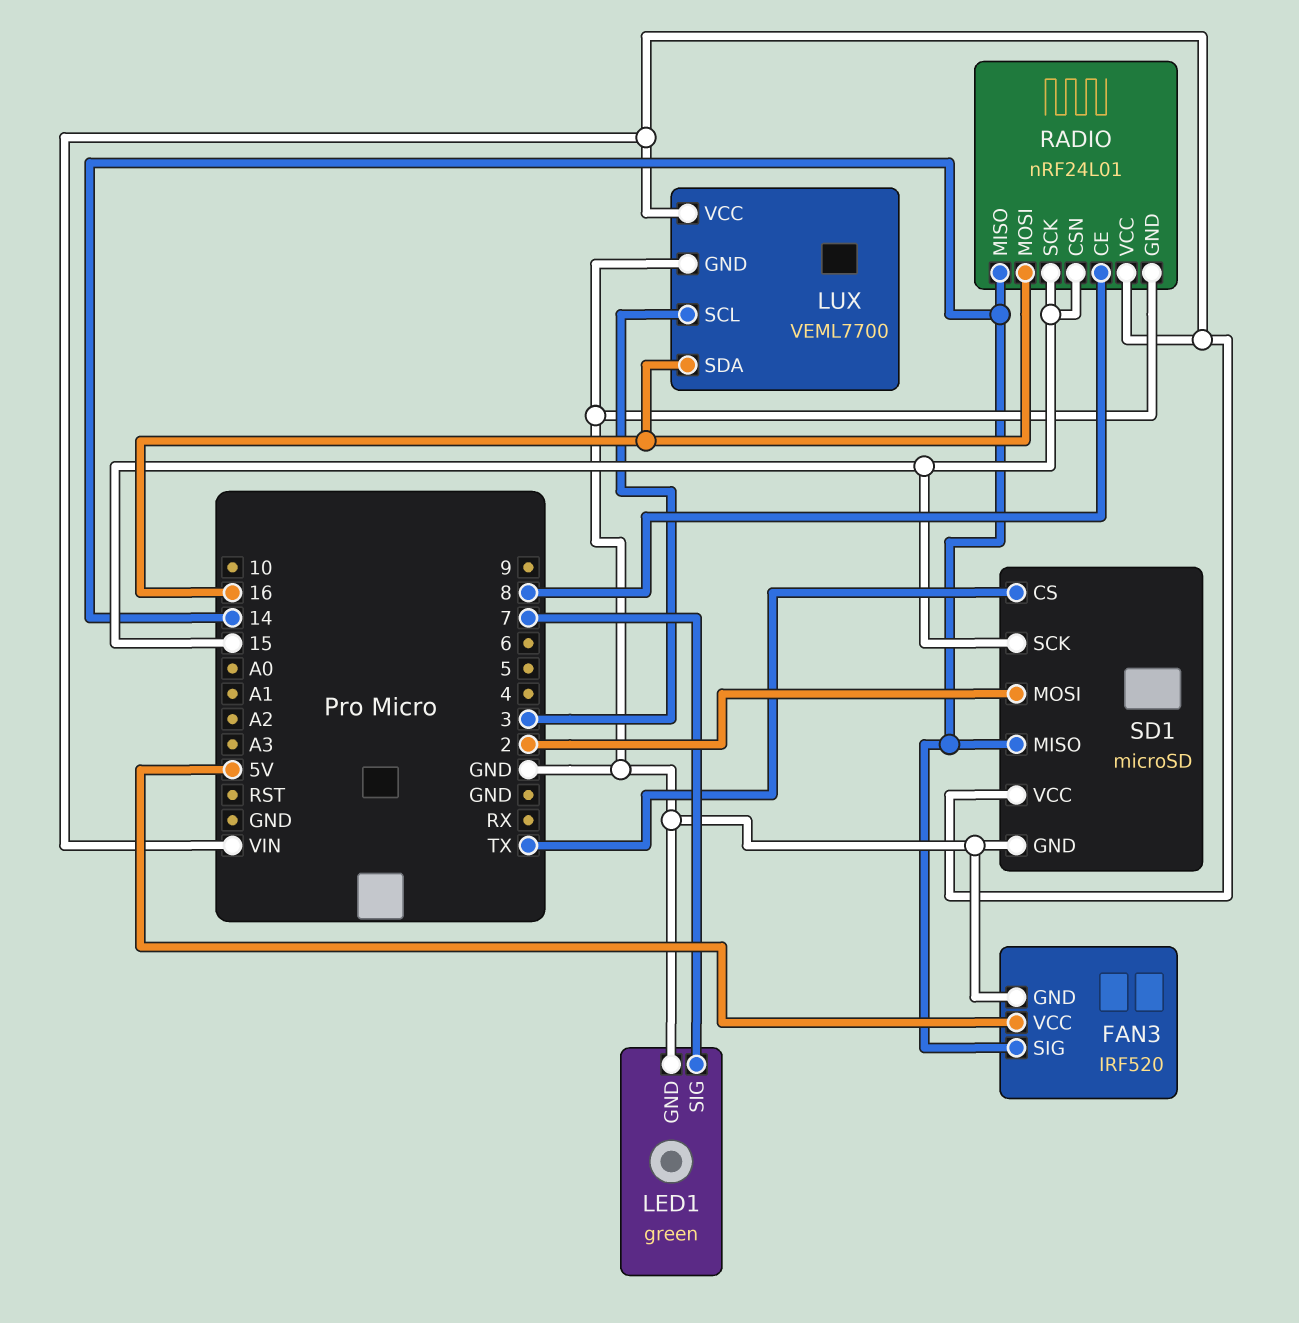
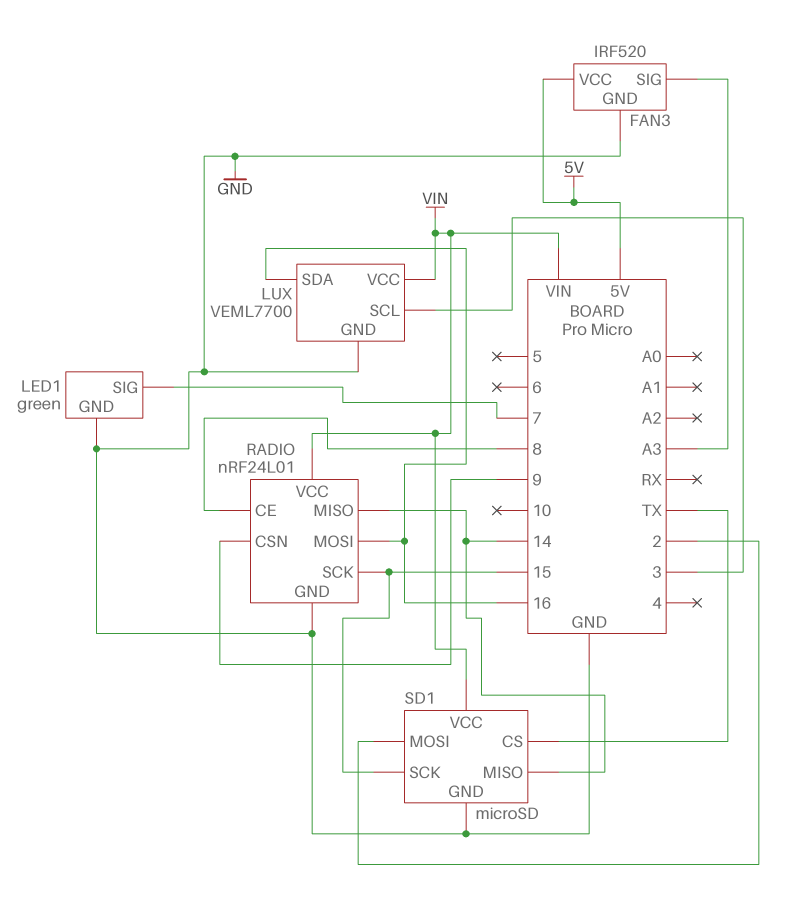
FAN3 pin SIG: 14 -> A3
RADIO pin CSN: 15 -> 9

